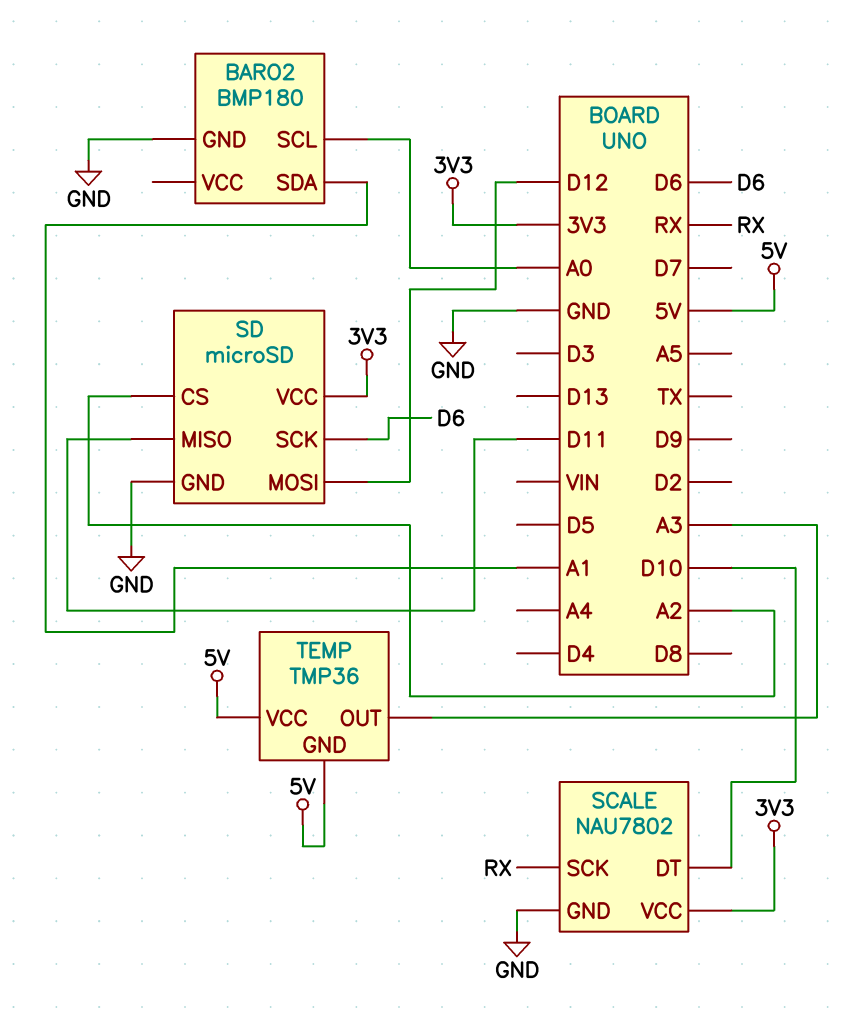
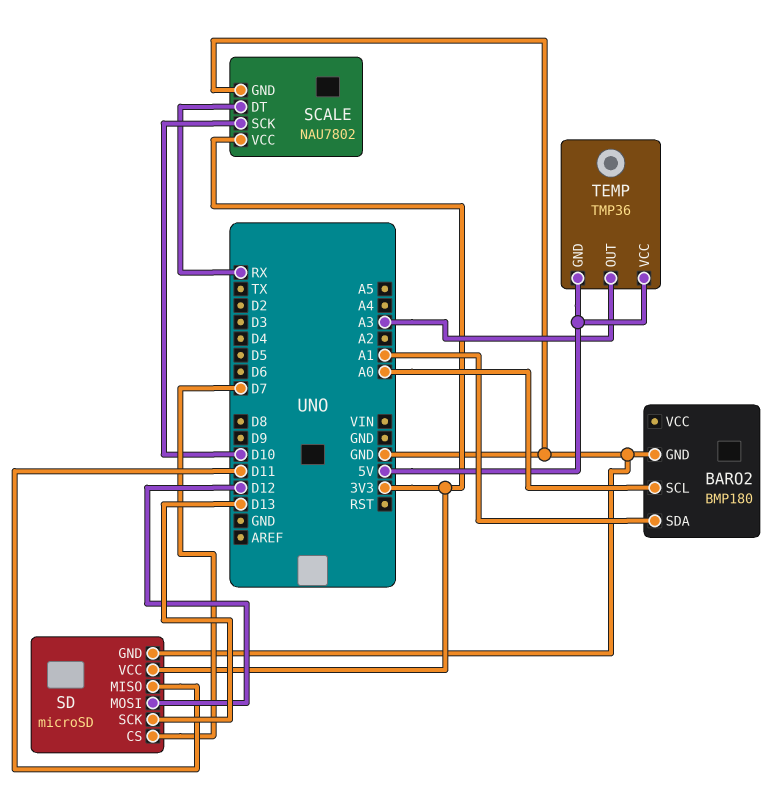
SCALE pin DT: D10 -> RX
SCALE pin SCK: RX -> D10
SD pin CS: A2 -> D7
SD pin SCK: D6 -> D13

